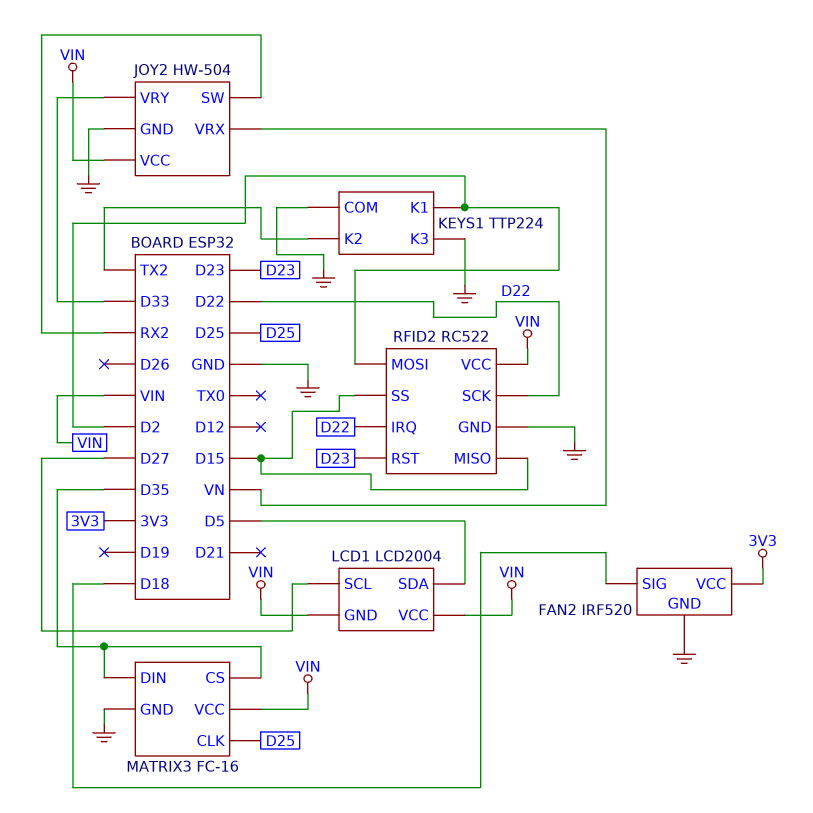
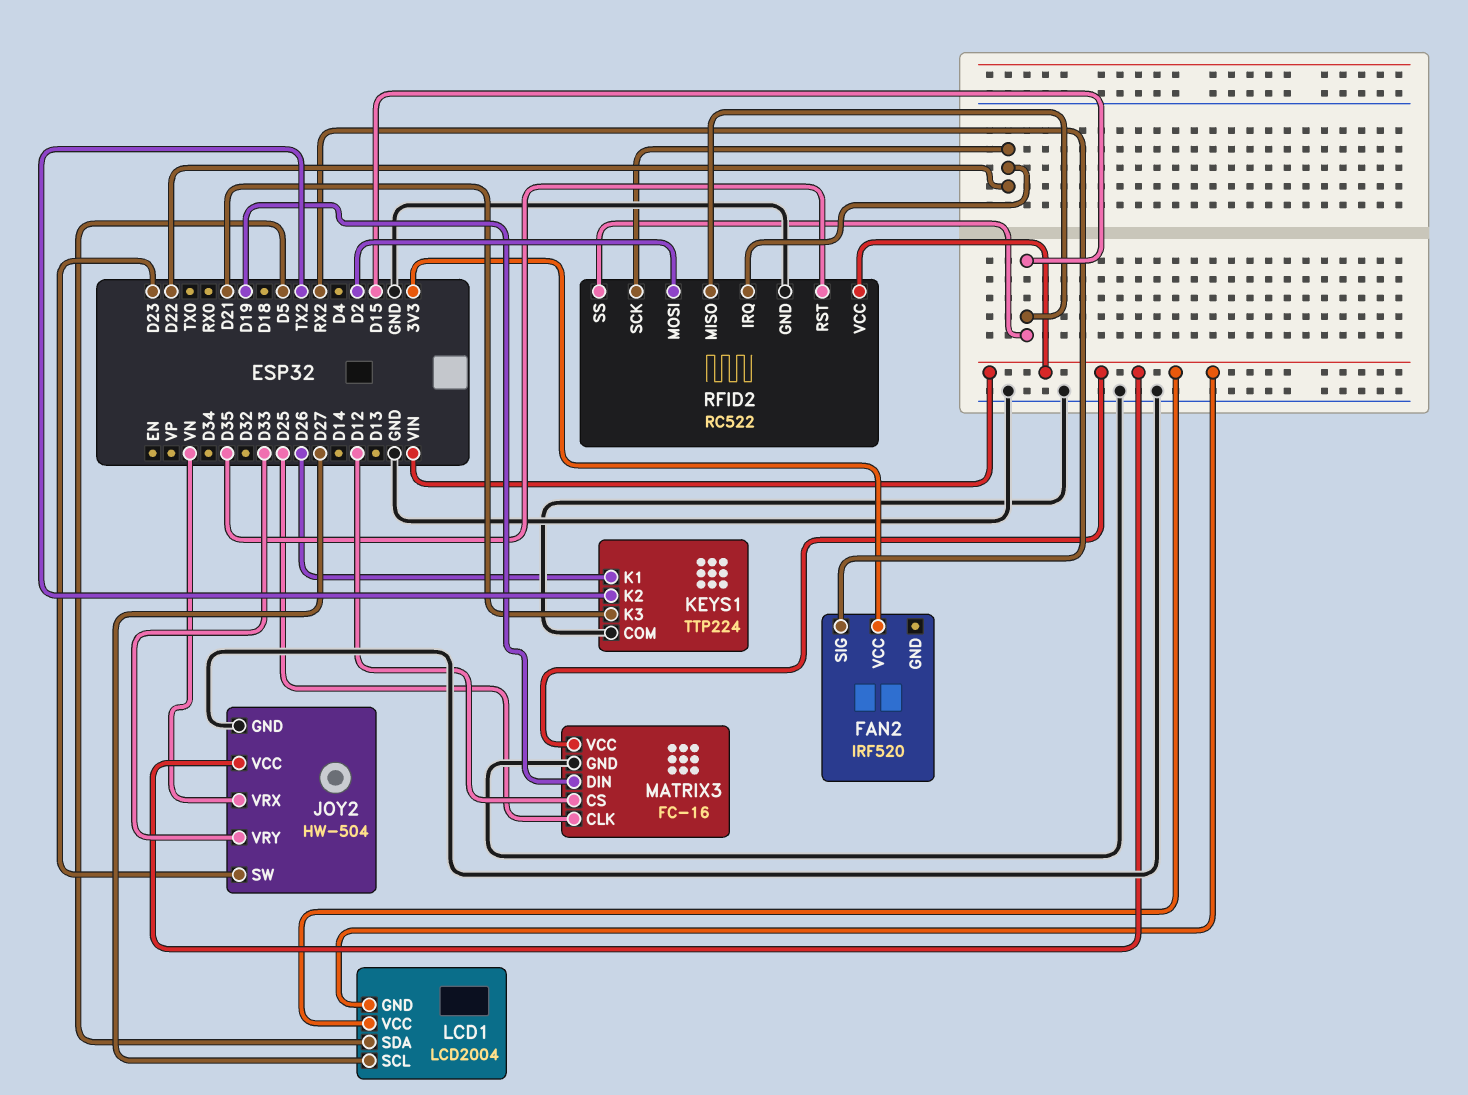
FAN2 pin GND: GND -> none
FAN2 pin SIG: D18 -> RX2
JOY2 pin SW: RX2 -> D23
KEYS1 pin K1: D2 -> D26
KEYS1 pin K3: GND -> D21
MATRIX3 pin CS: D35 -> D12
MATRIX3 pin DIN: D35 -> D19
RFID2 pin RST: D23 -> D35

